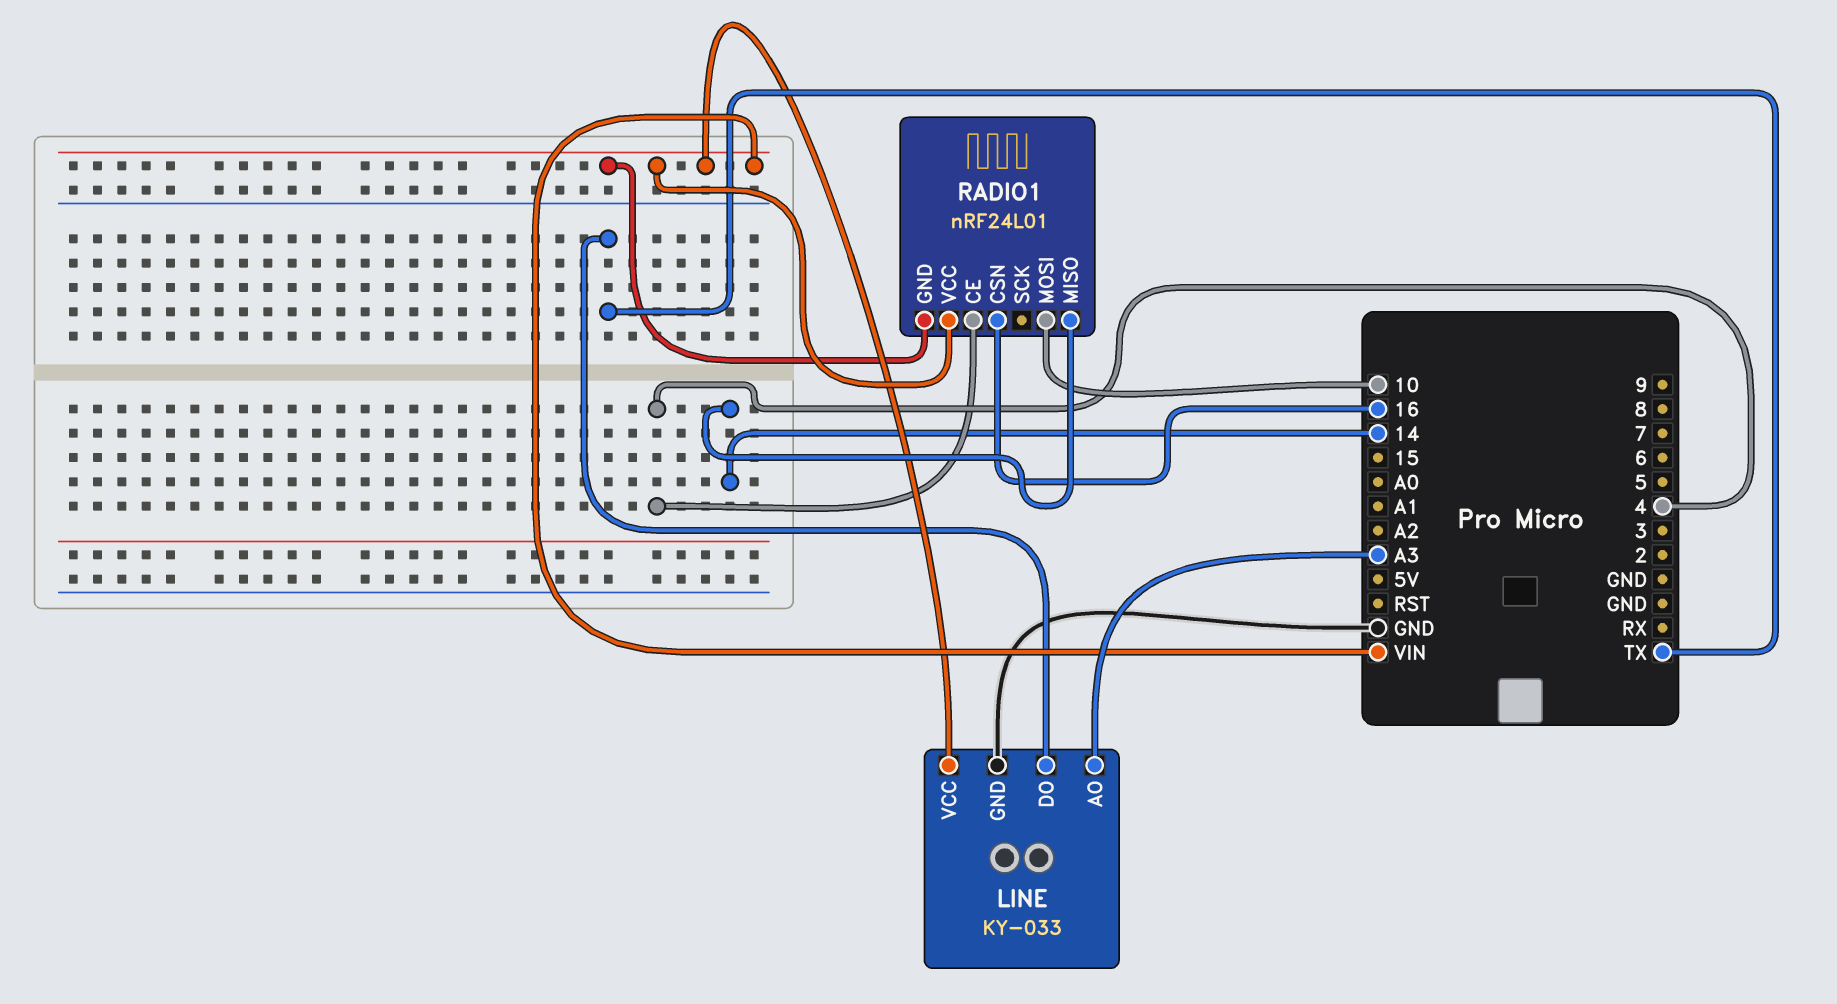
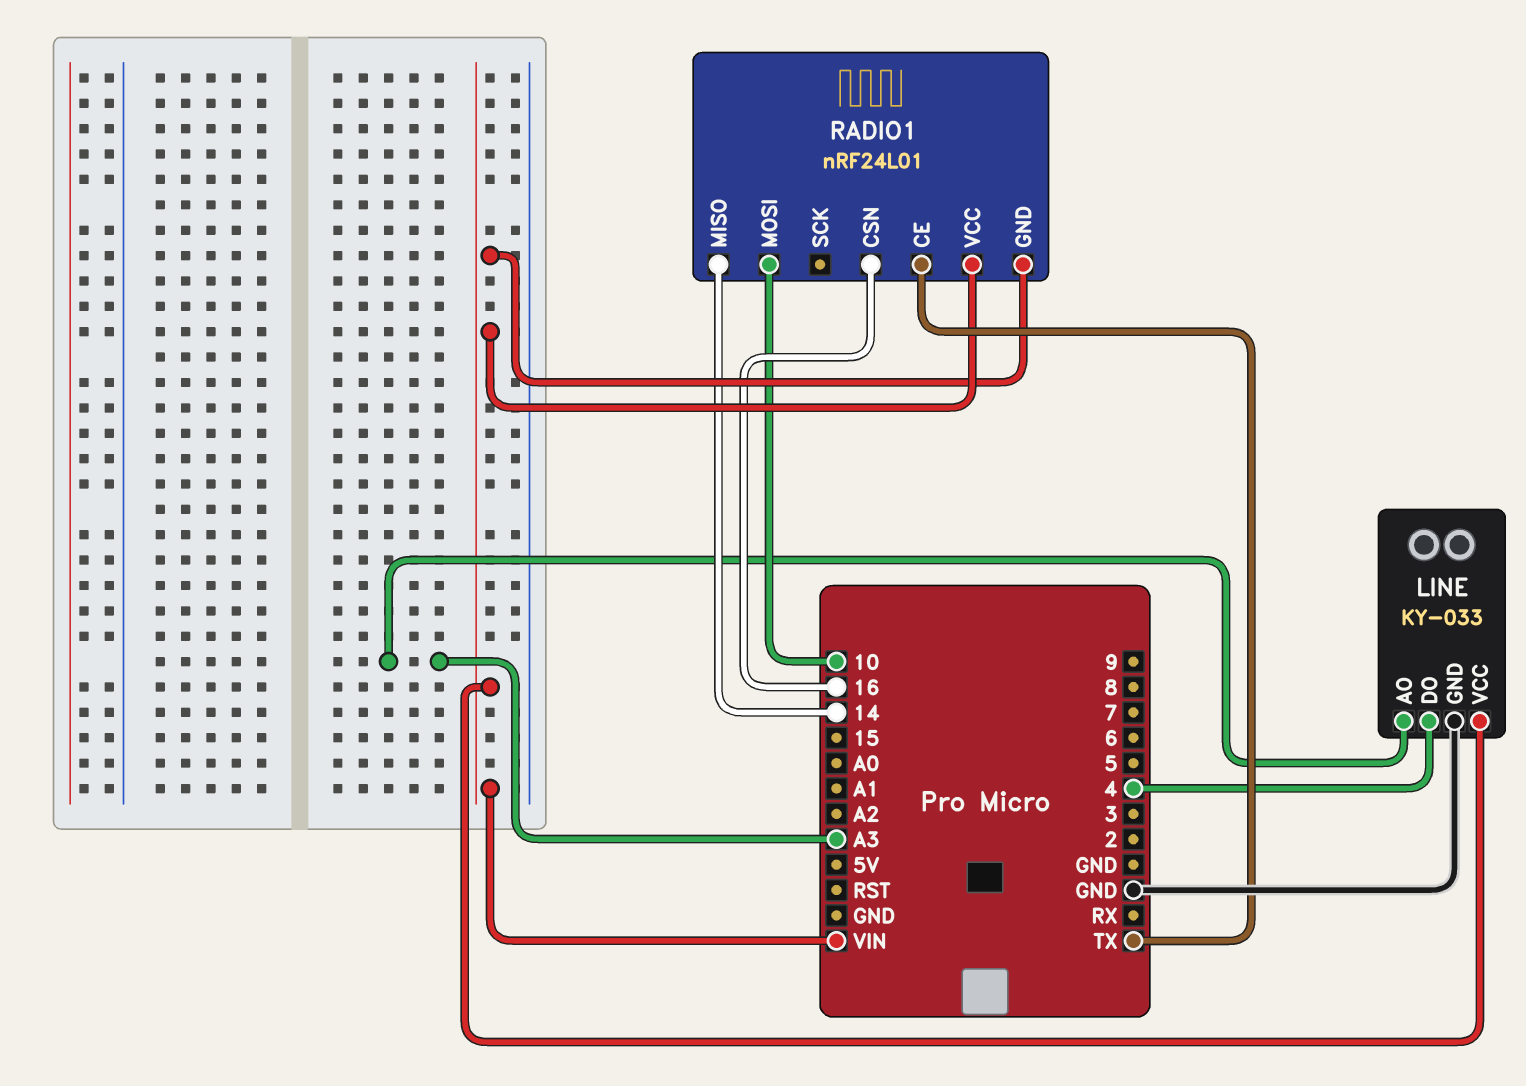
LINE pin DO: TX -> 4
RADIO1 pin CE: 4 -> TX

